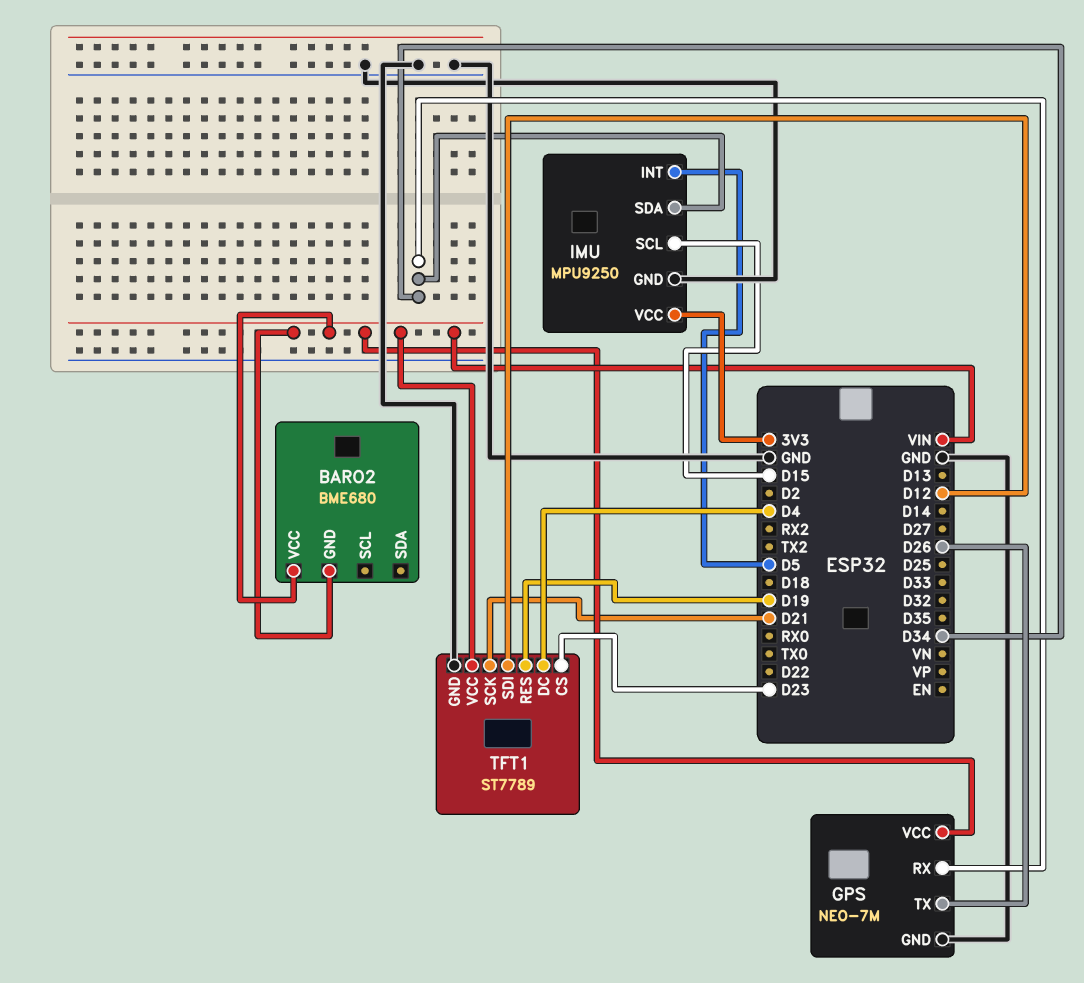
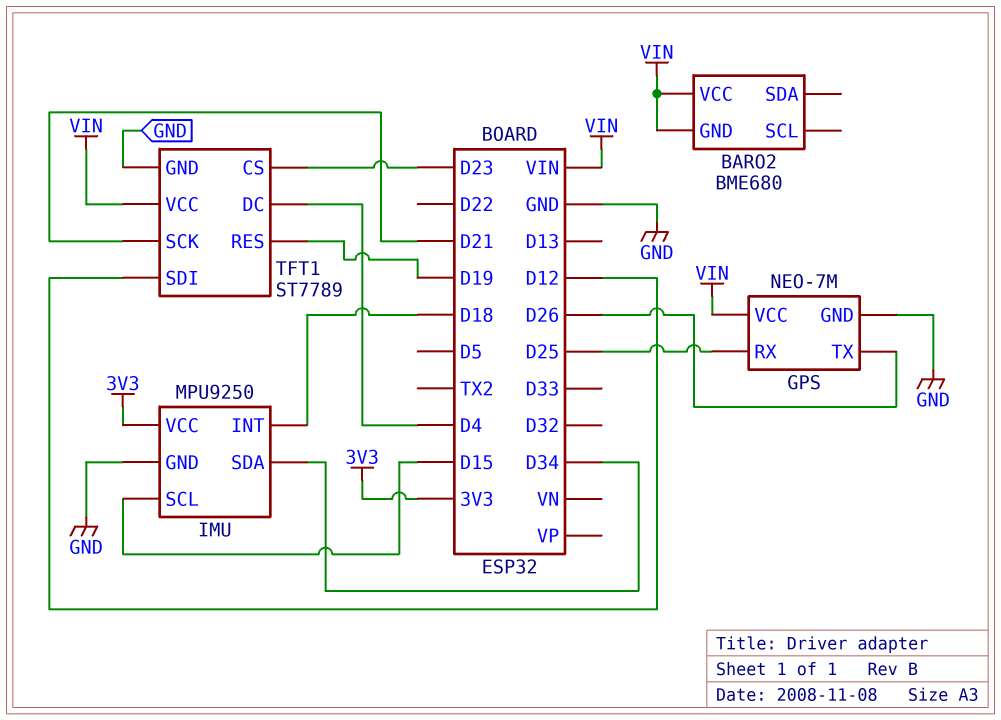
GPS pin RX: D34 -> D25
IMU pin INT: D5 -> D18

